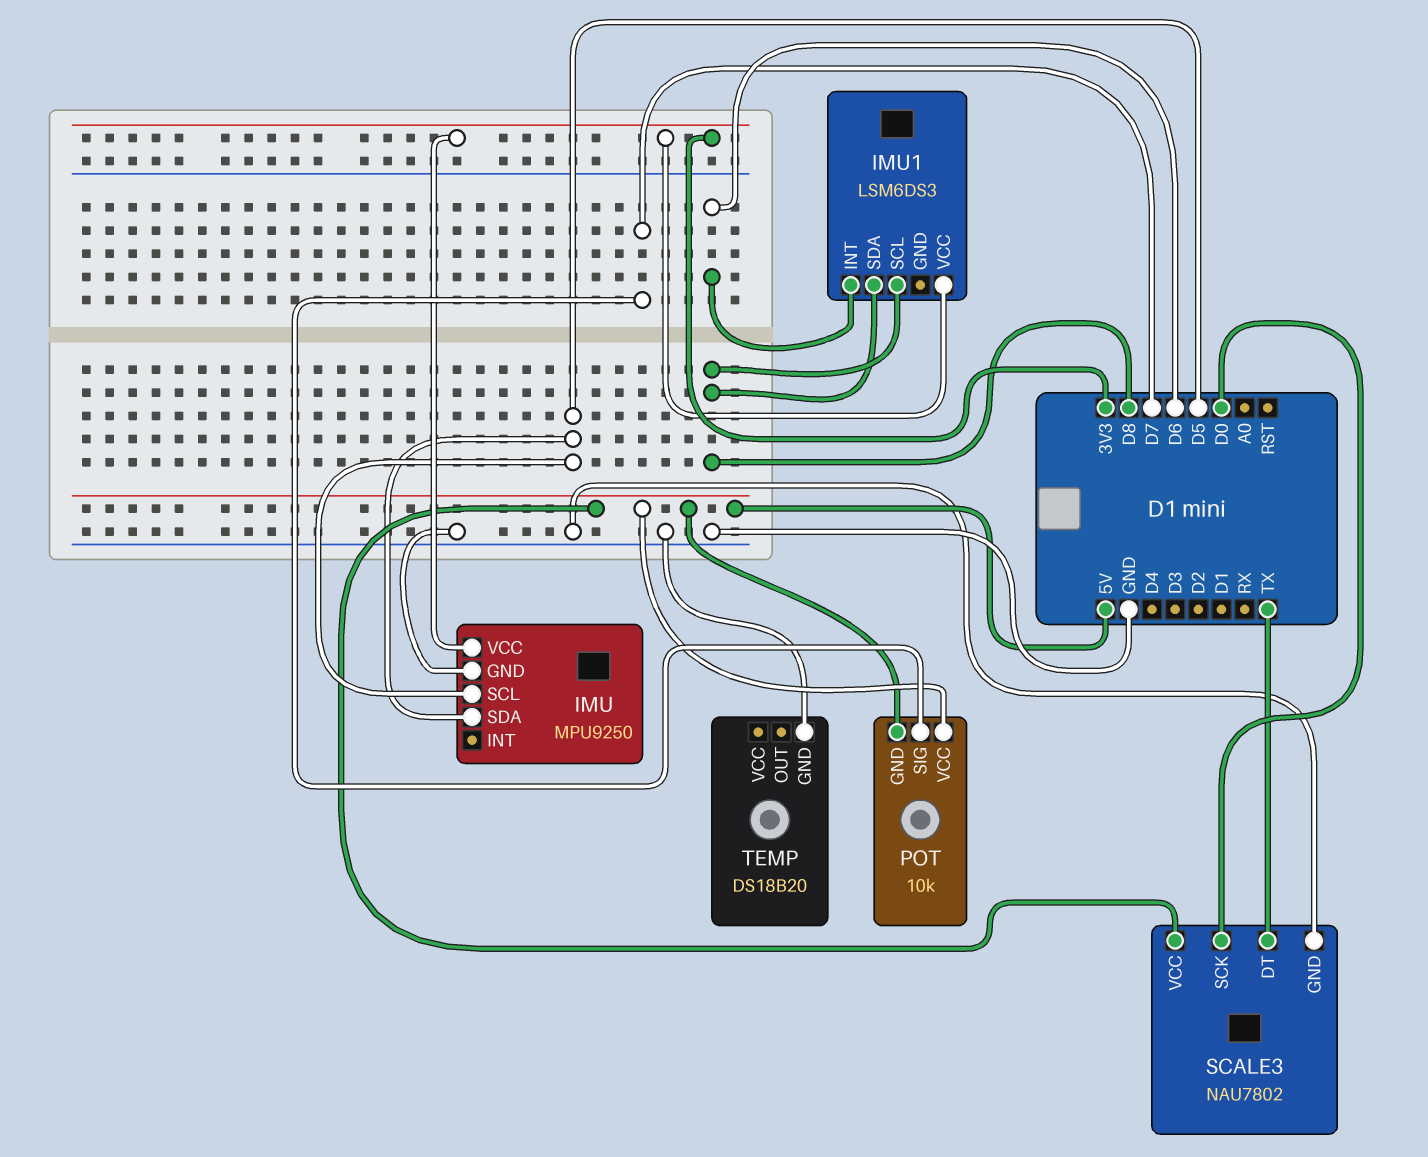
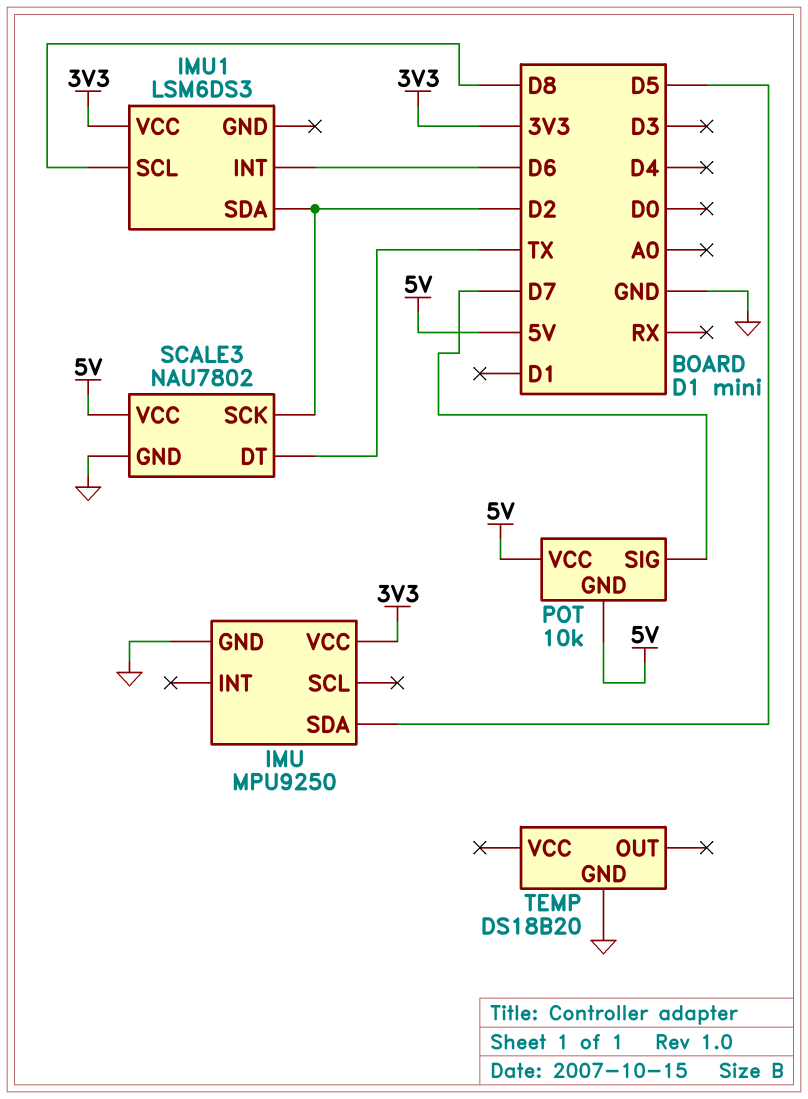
IMU pin SCL: D5 -> none
IMU1 pin SDA: D8 -> D2
SCALE3 pin SCK: D0 -> D2

